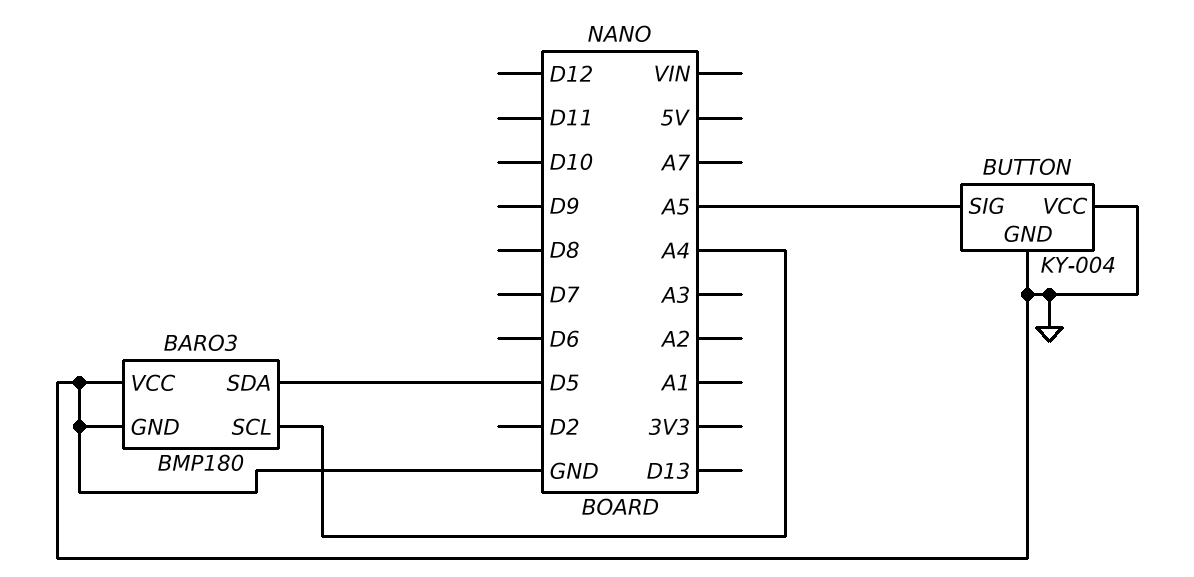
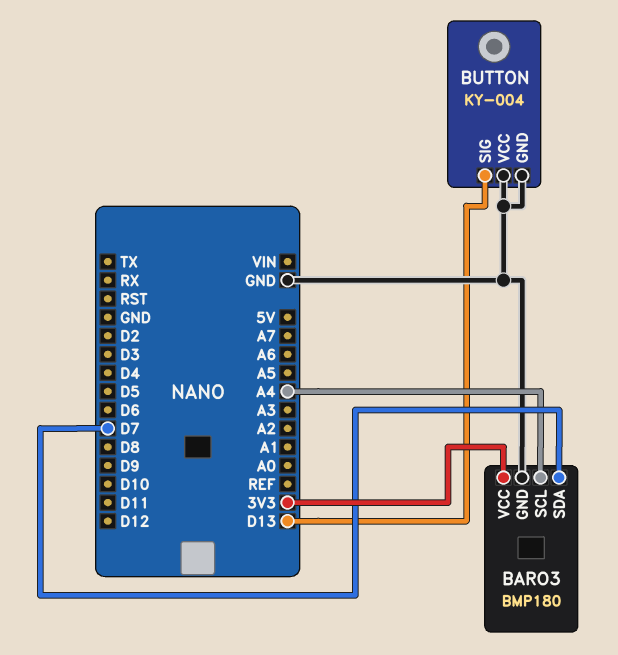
BARO3 pin SDA: D5 -> D7
BARO3 pin VCC: GND -> 3V3
BUTTON pin SIG: A5 -> D13

